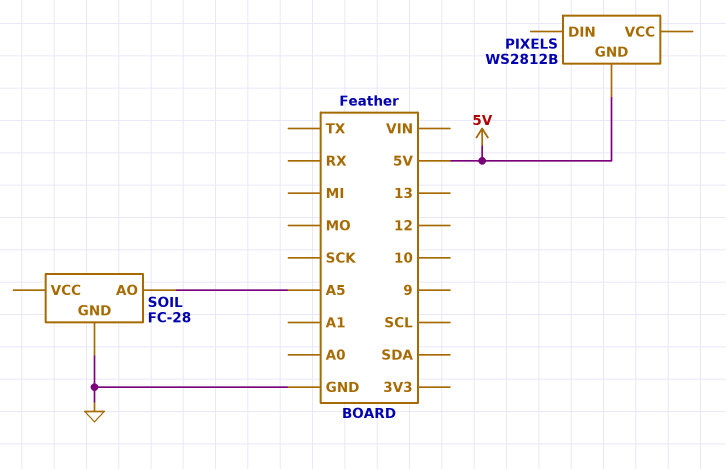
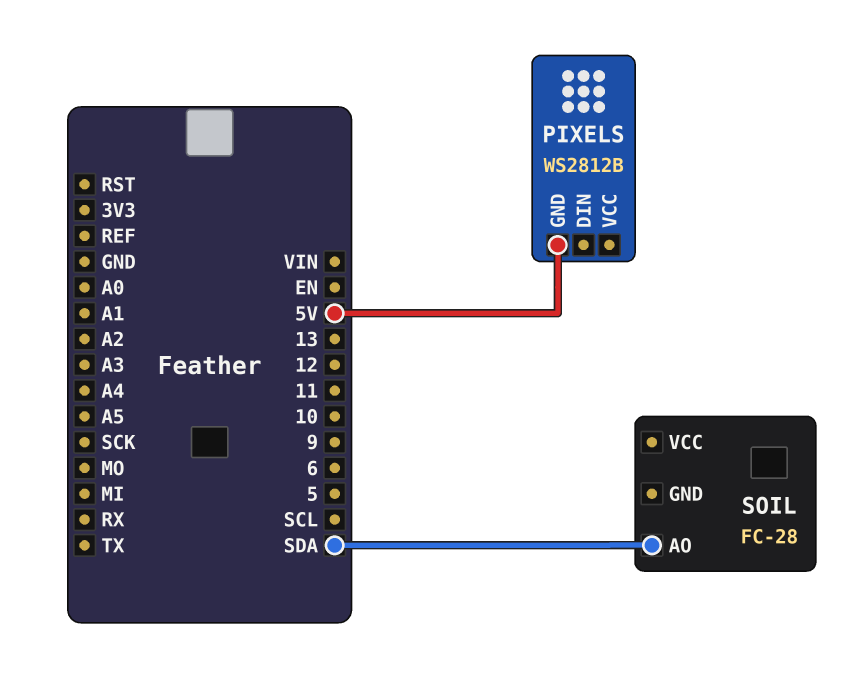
SOIL pin AO: A5 -> SDA
SOIL pin GND: GND -> none

